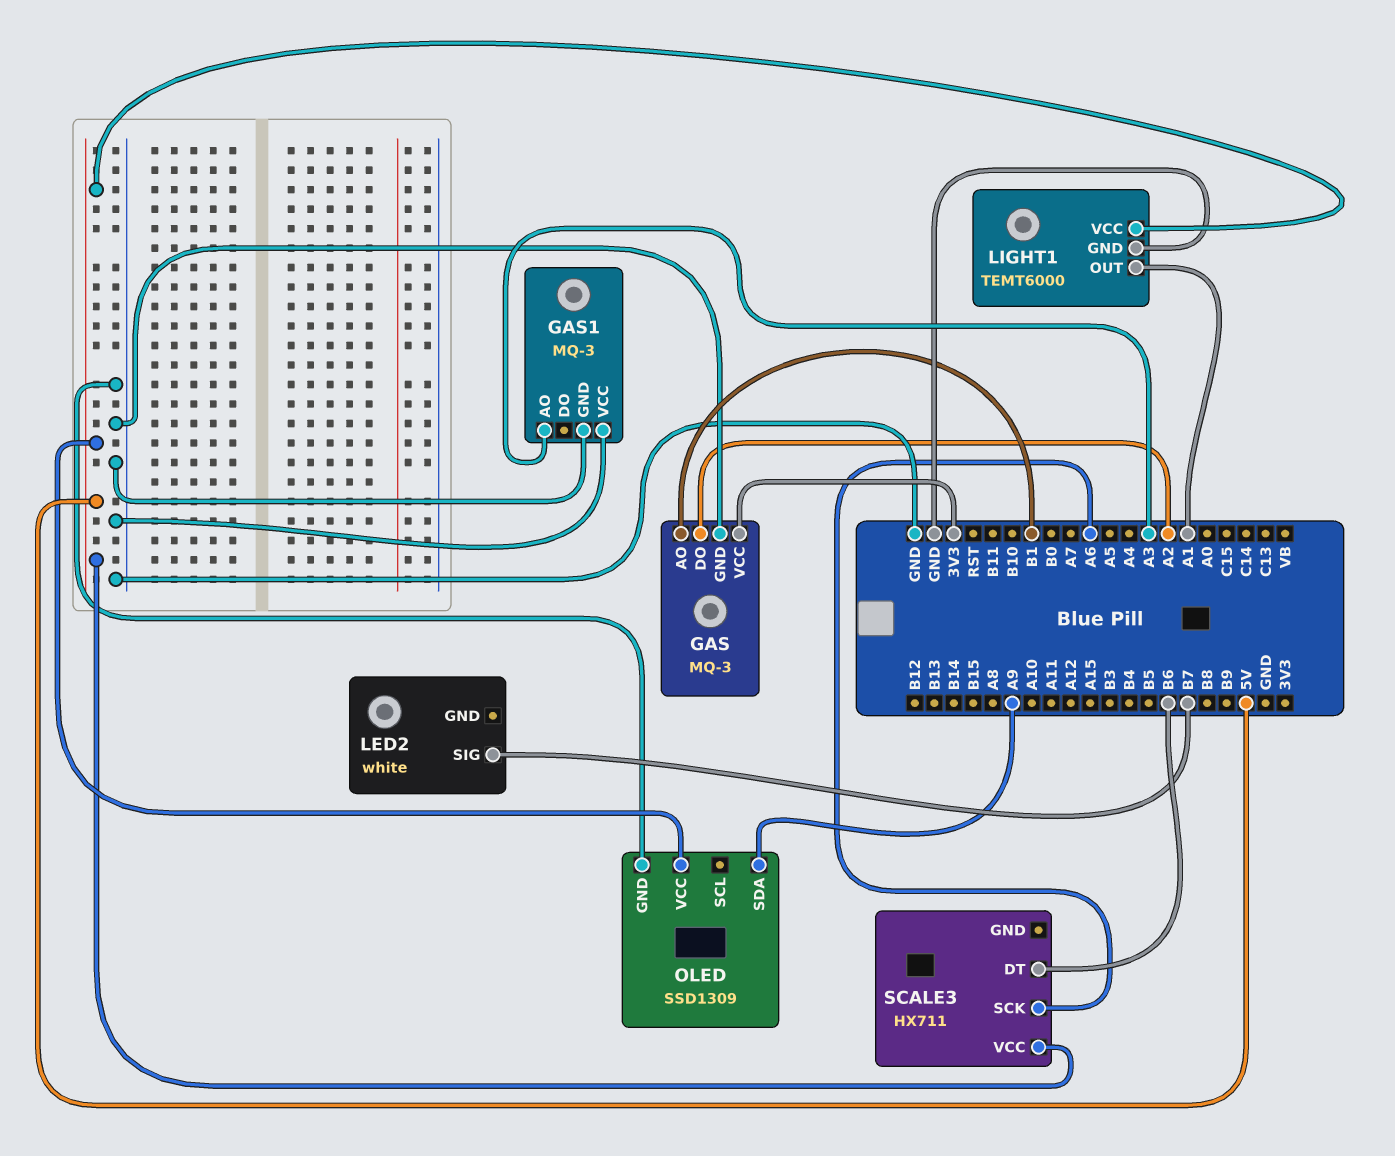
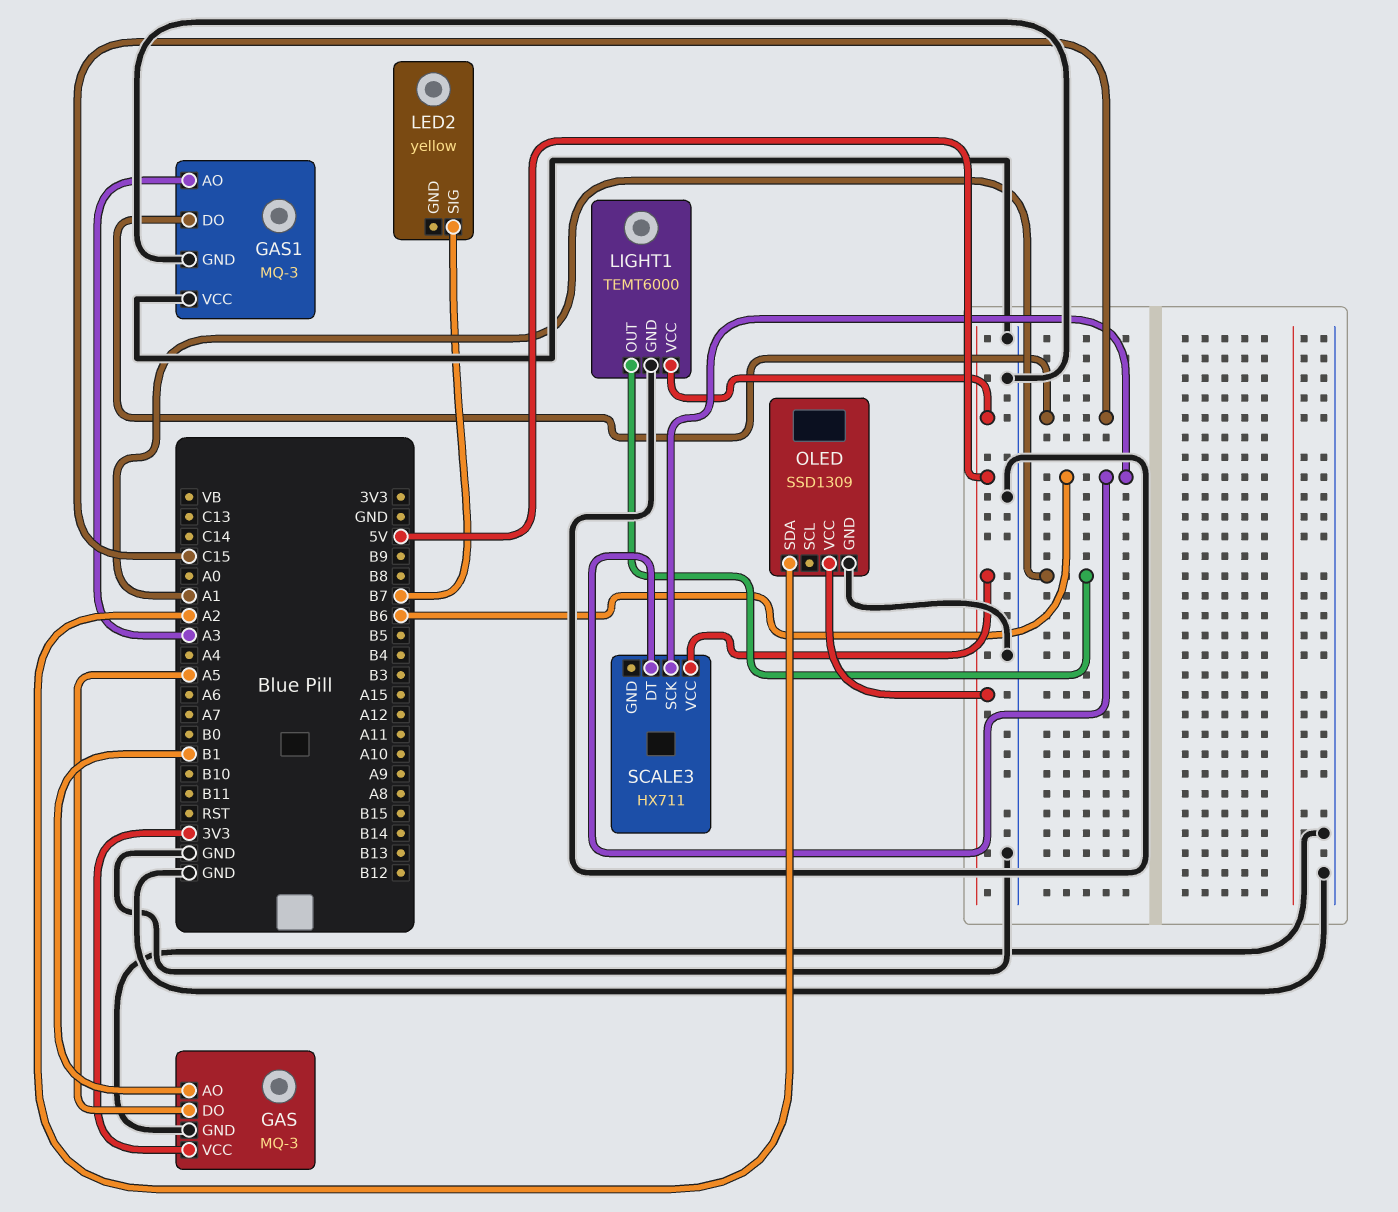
GAS pin DO: A2 -> A5
GAS1 pin DO: none -> C15
LED2: white -> yellow
OLED pin SDA: A9 -> A2
SCALE3 pin SCK: A6 -> B6

